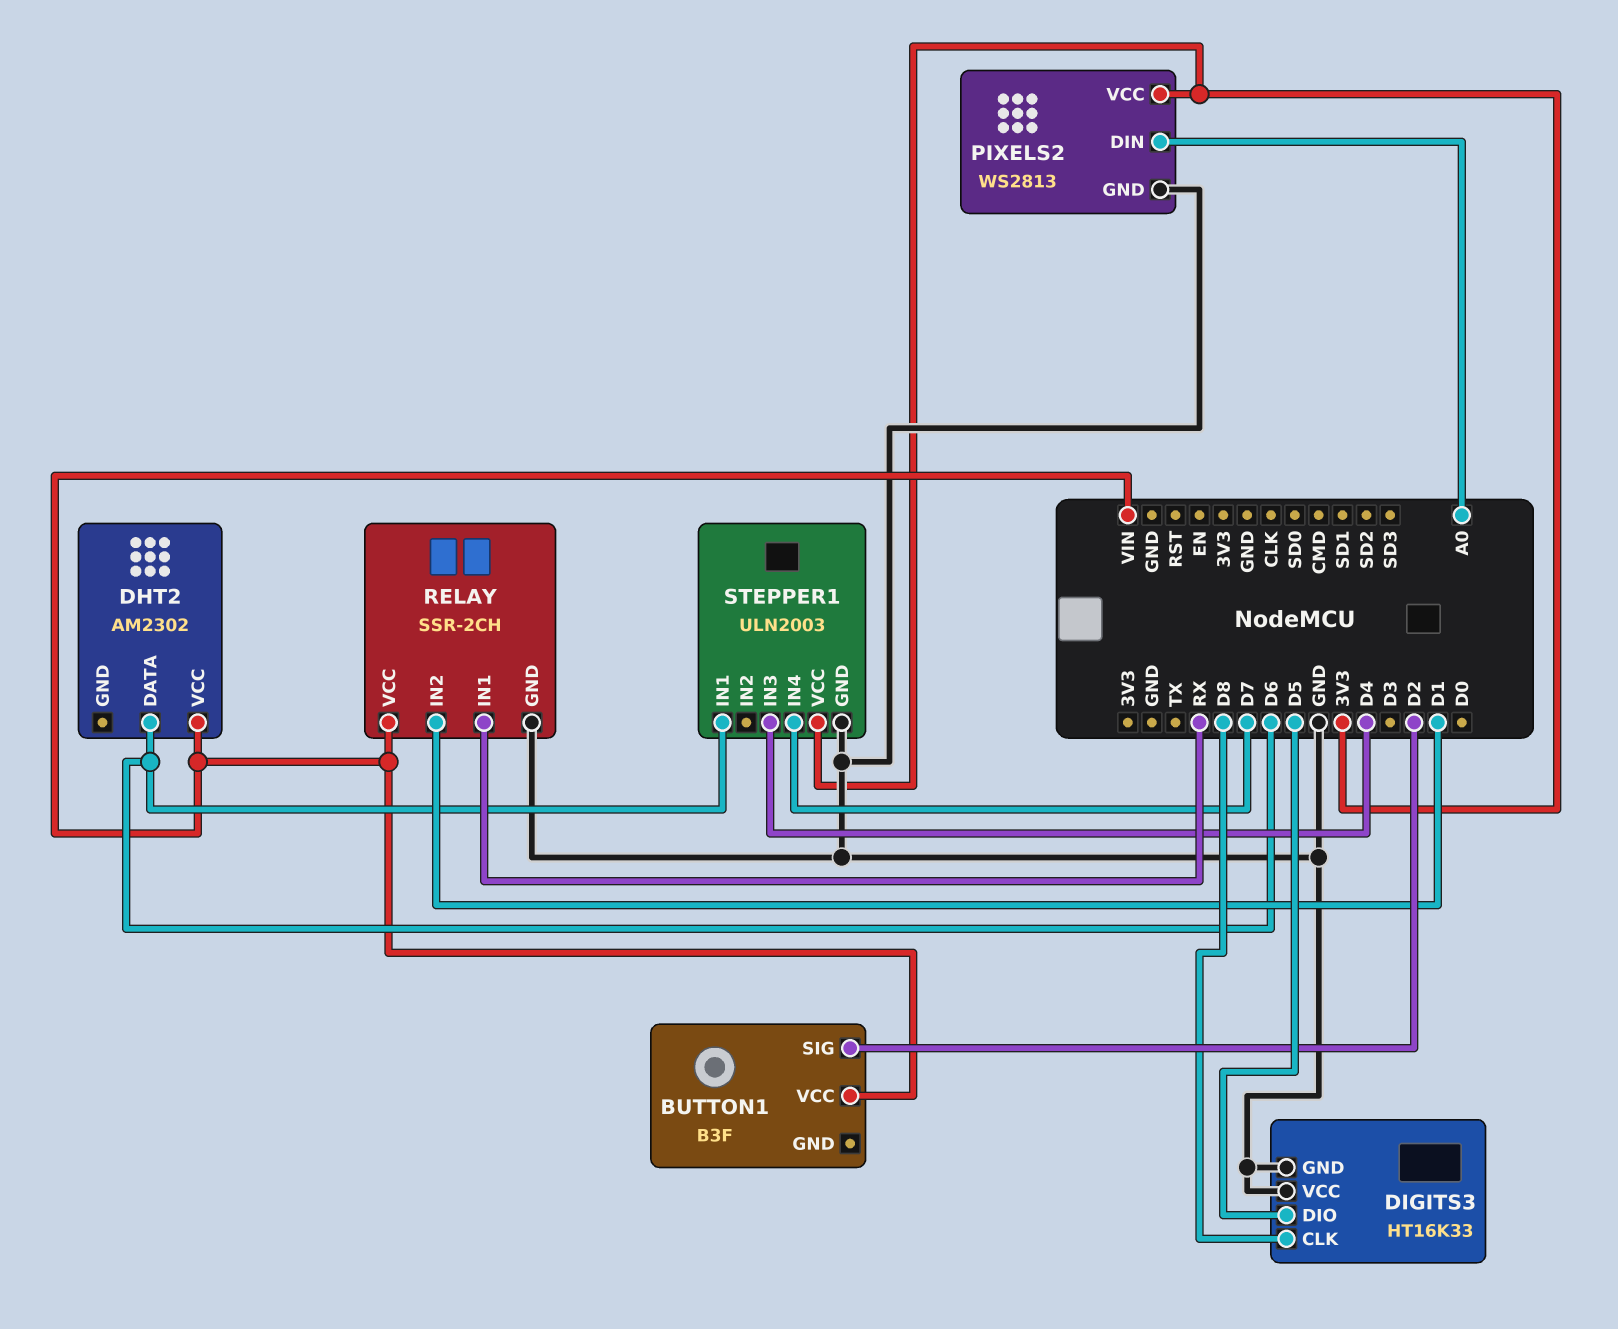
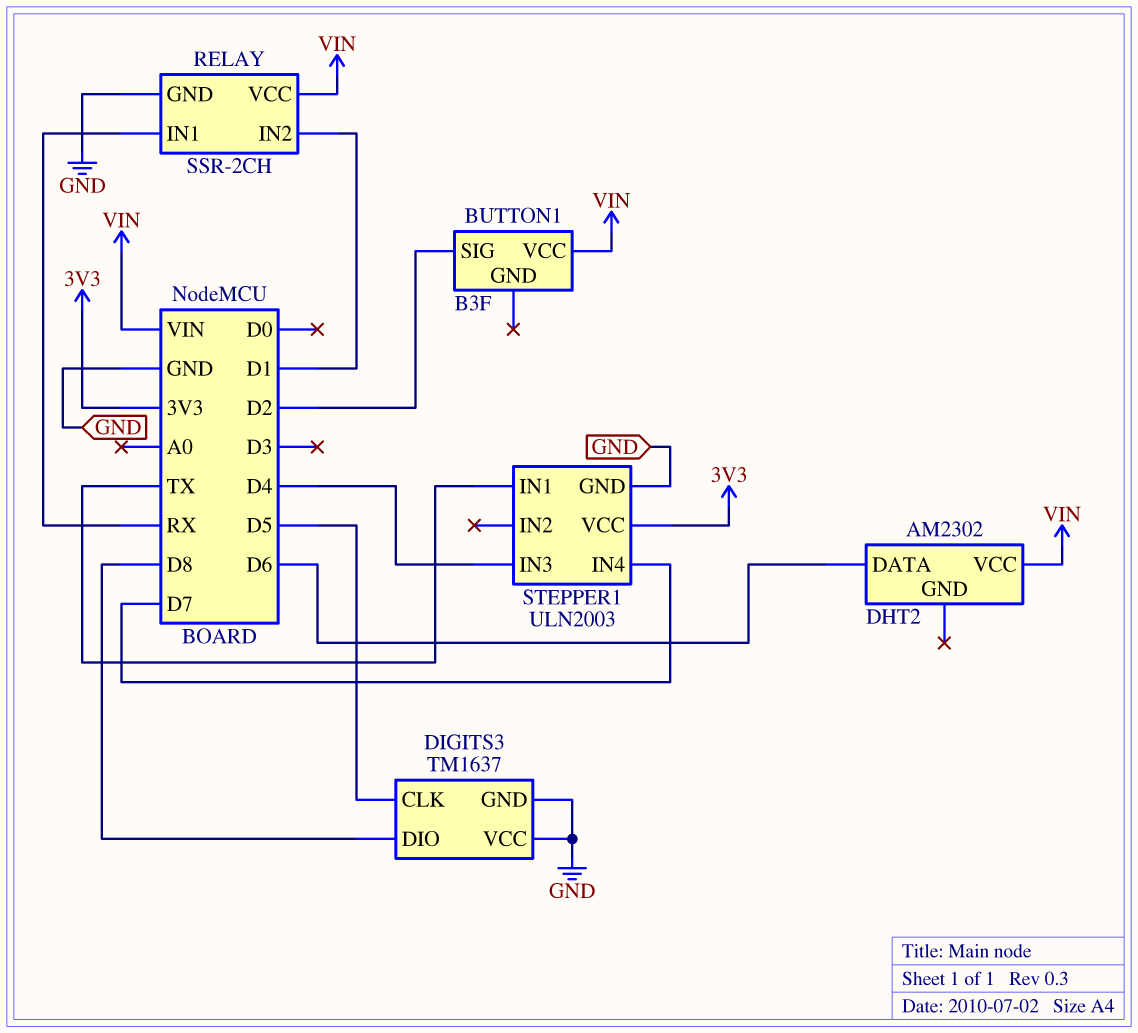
DIGITS3: HT16K33 -> TM1637
DIGITS3 pin CLK: D8 -> D5
DIGITS3 pin DIO: D5 -> D8
PIXELS2: WS2813 -> none
PIXELS2 pin DIN: A0 -> none
PIXELS2 pin GND: GND -> none
PIXELS2 pin VCC: 3V3 -> none
STEPPER1 pin IN1: D6 -> TX

